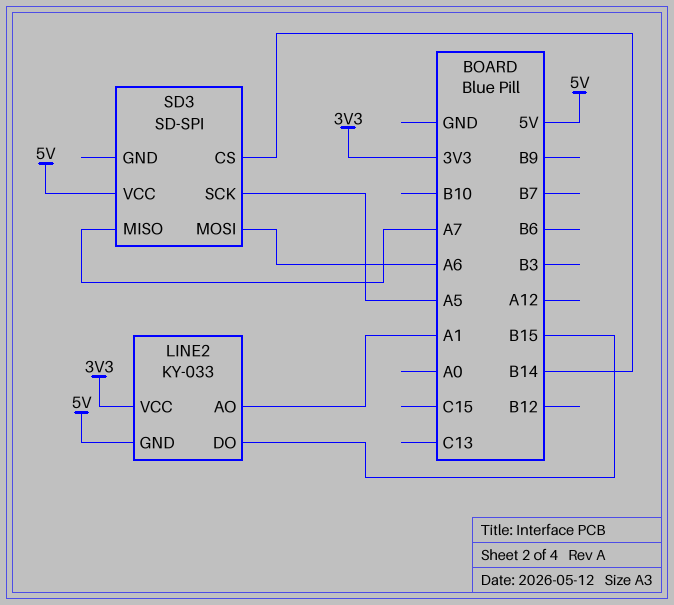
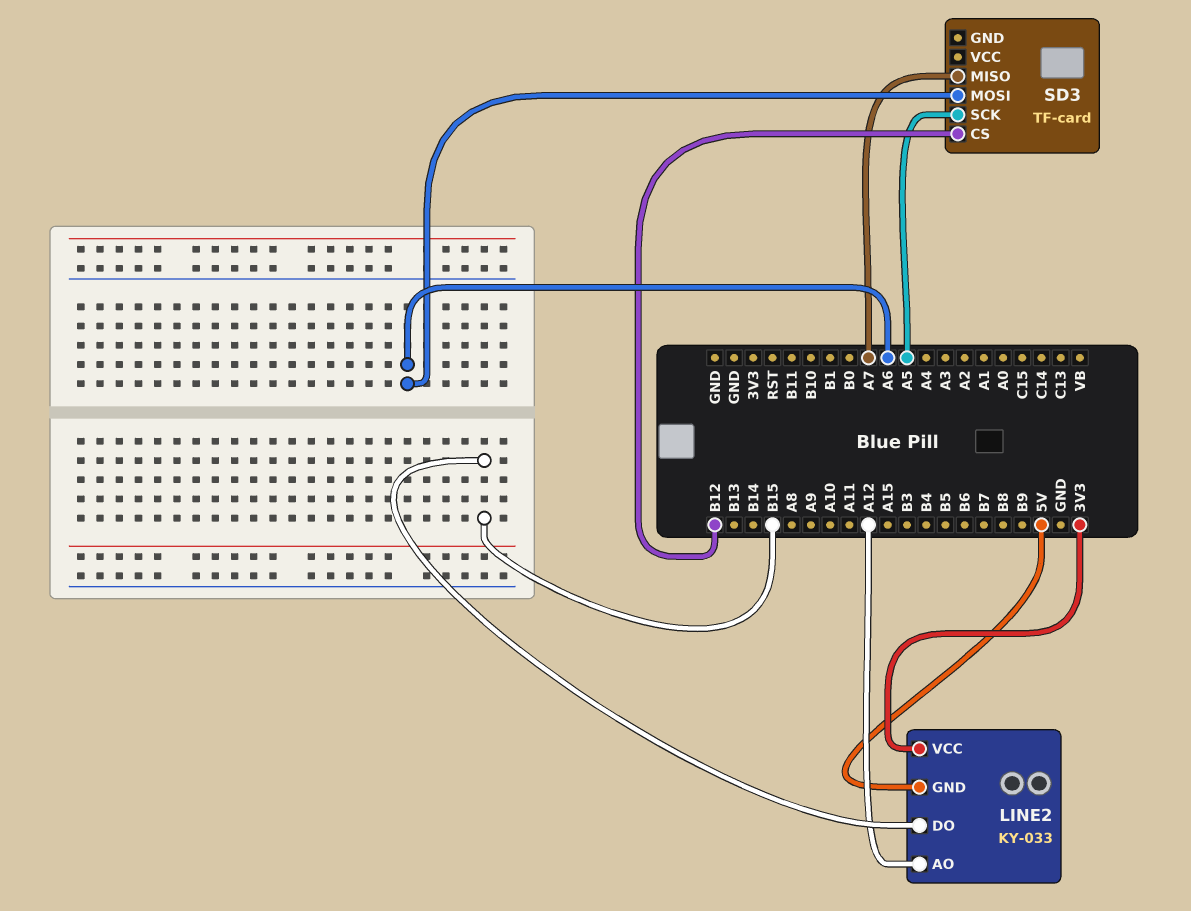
LINE2 pin AO: A1 -> A12
SD3: SD-SPI -> TF-card
SD3 pin CS: B14 -> B12
SD3 pin VCC: 5V -> none

